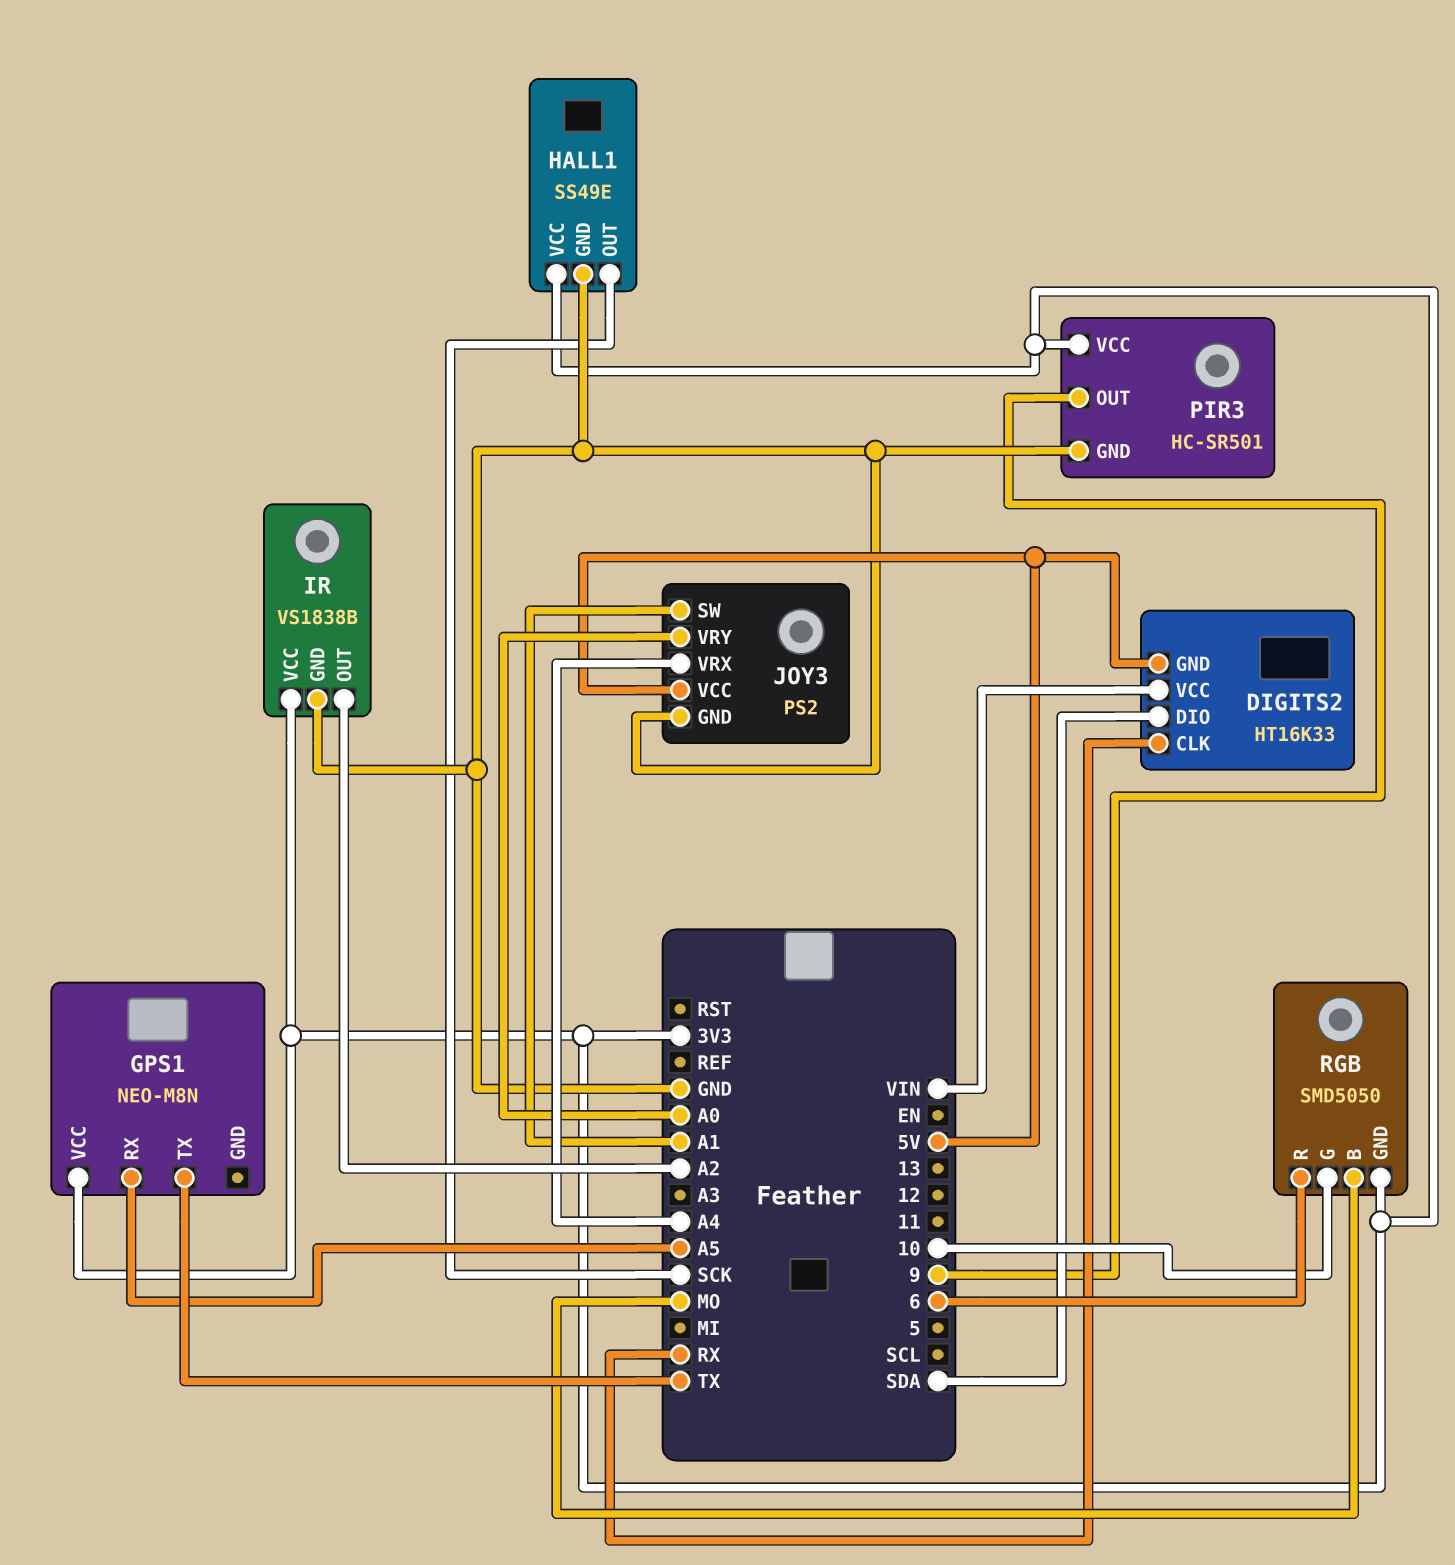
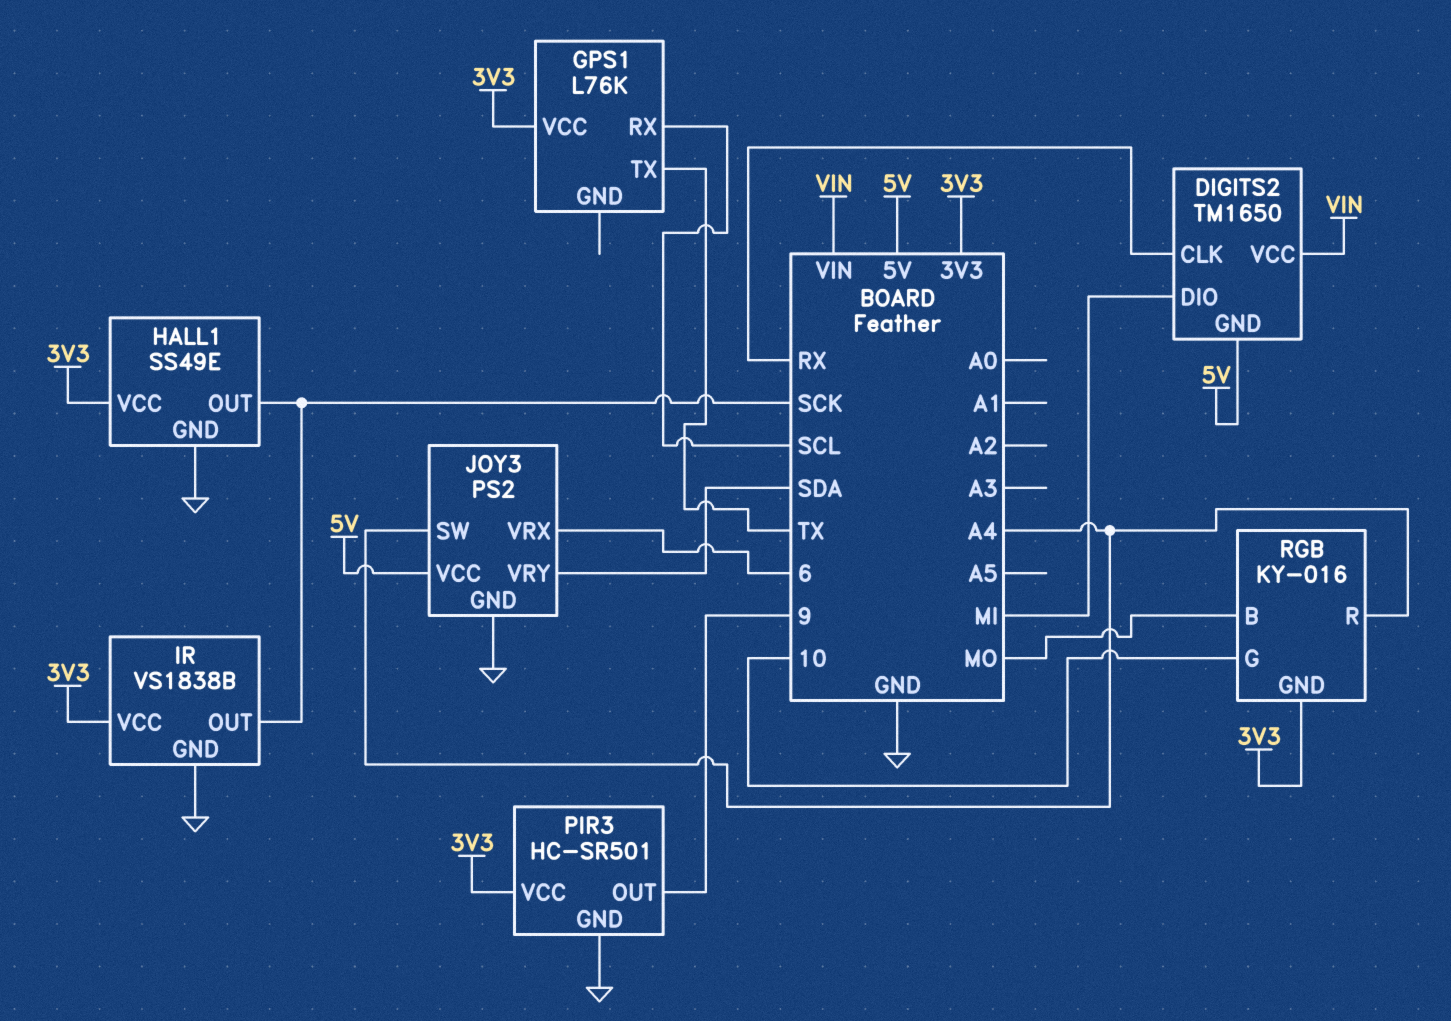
DIGITS2: HT16K33 -> TM1650
DIGITS2 pin DIO: SDA -> MI
GPS1: NEO-M8N -> L76K
GPS1 pin RX: A5 -> SCL
IR pin OUT: A2 -> SCK
JOY3 pin SW: A1 -> A4
JOY3 pin VRX: A4 -> 6
JOY3 pin VRY: A0 -> SDA
RGB: SMD5050 -> KY-016
RGB pin R: 6 -> A4

